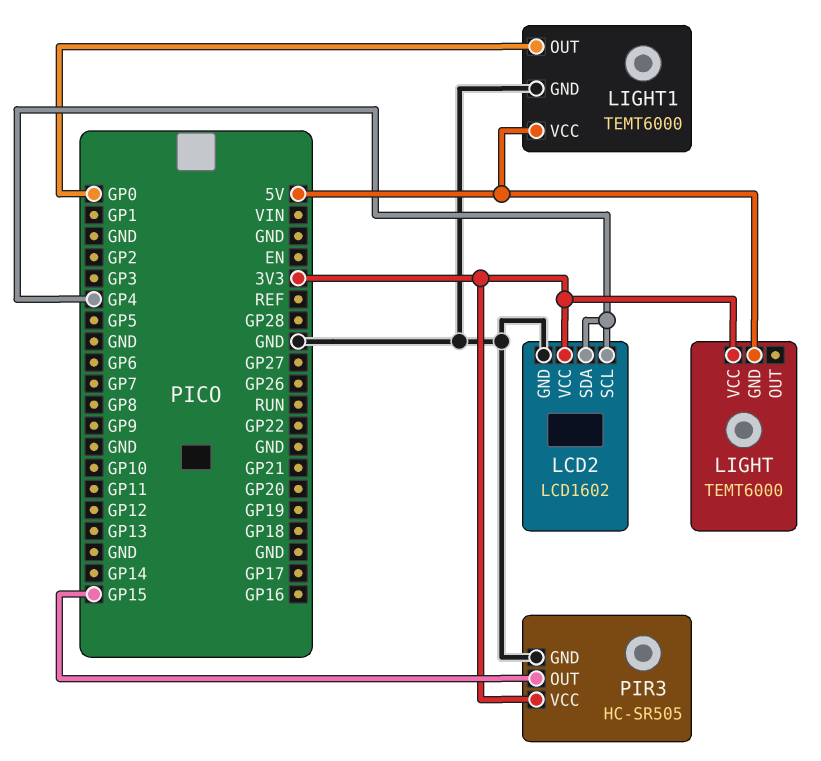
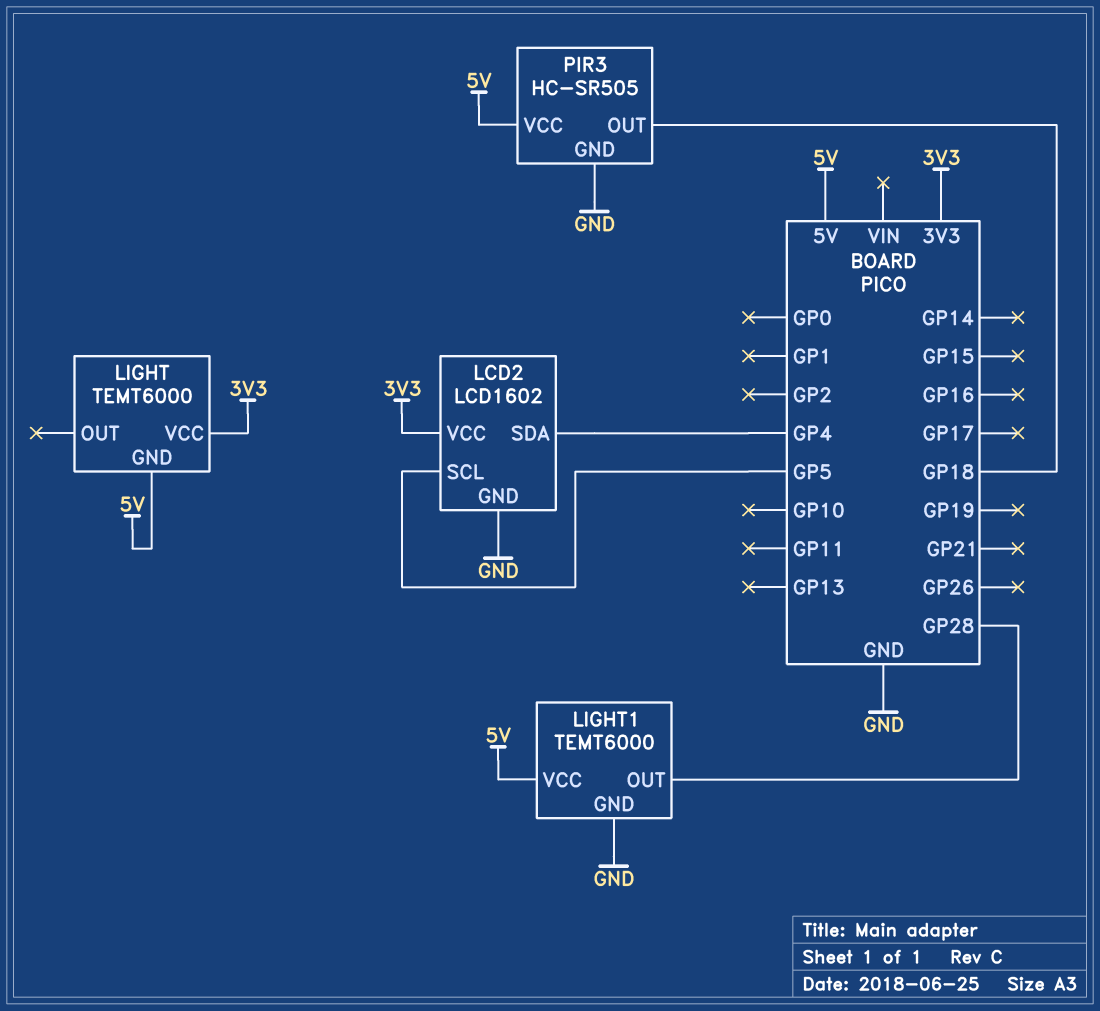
LCD2 pin SCL: GP4 -> GP5
LIGHT1 pin OUT: GP0 -> GP28
PIR3 pin OUT: GP15 -> GP18
PIR3 pin VCC: 3V3 -> 5V

